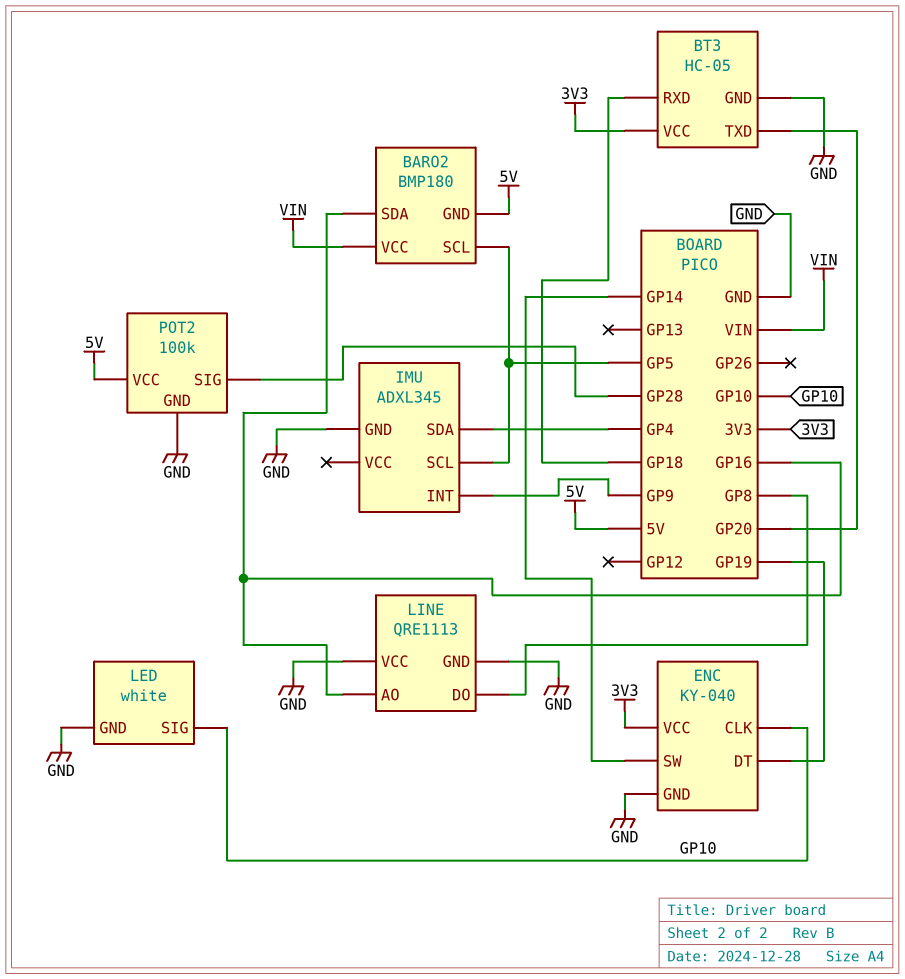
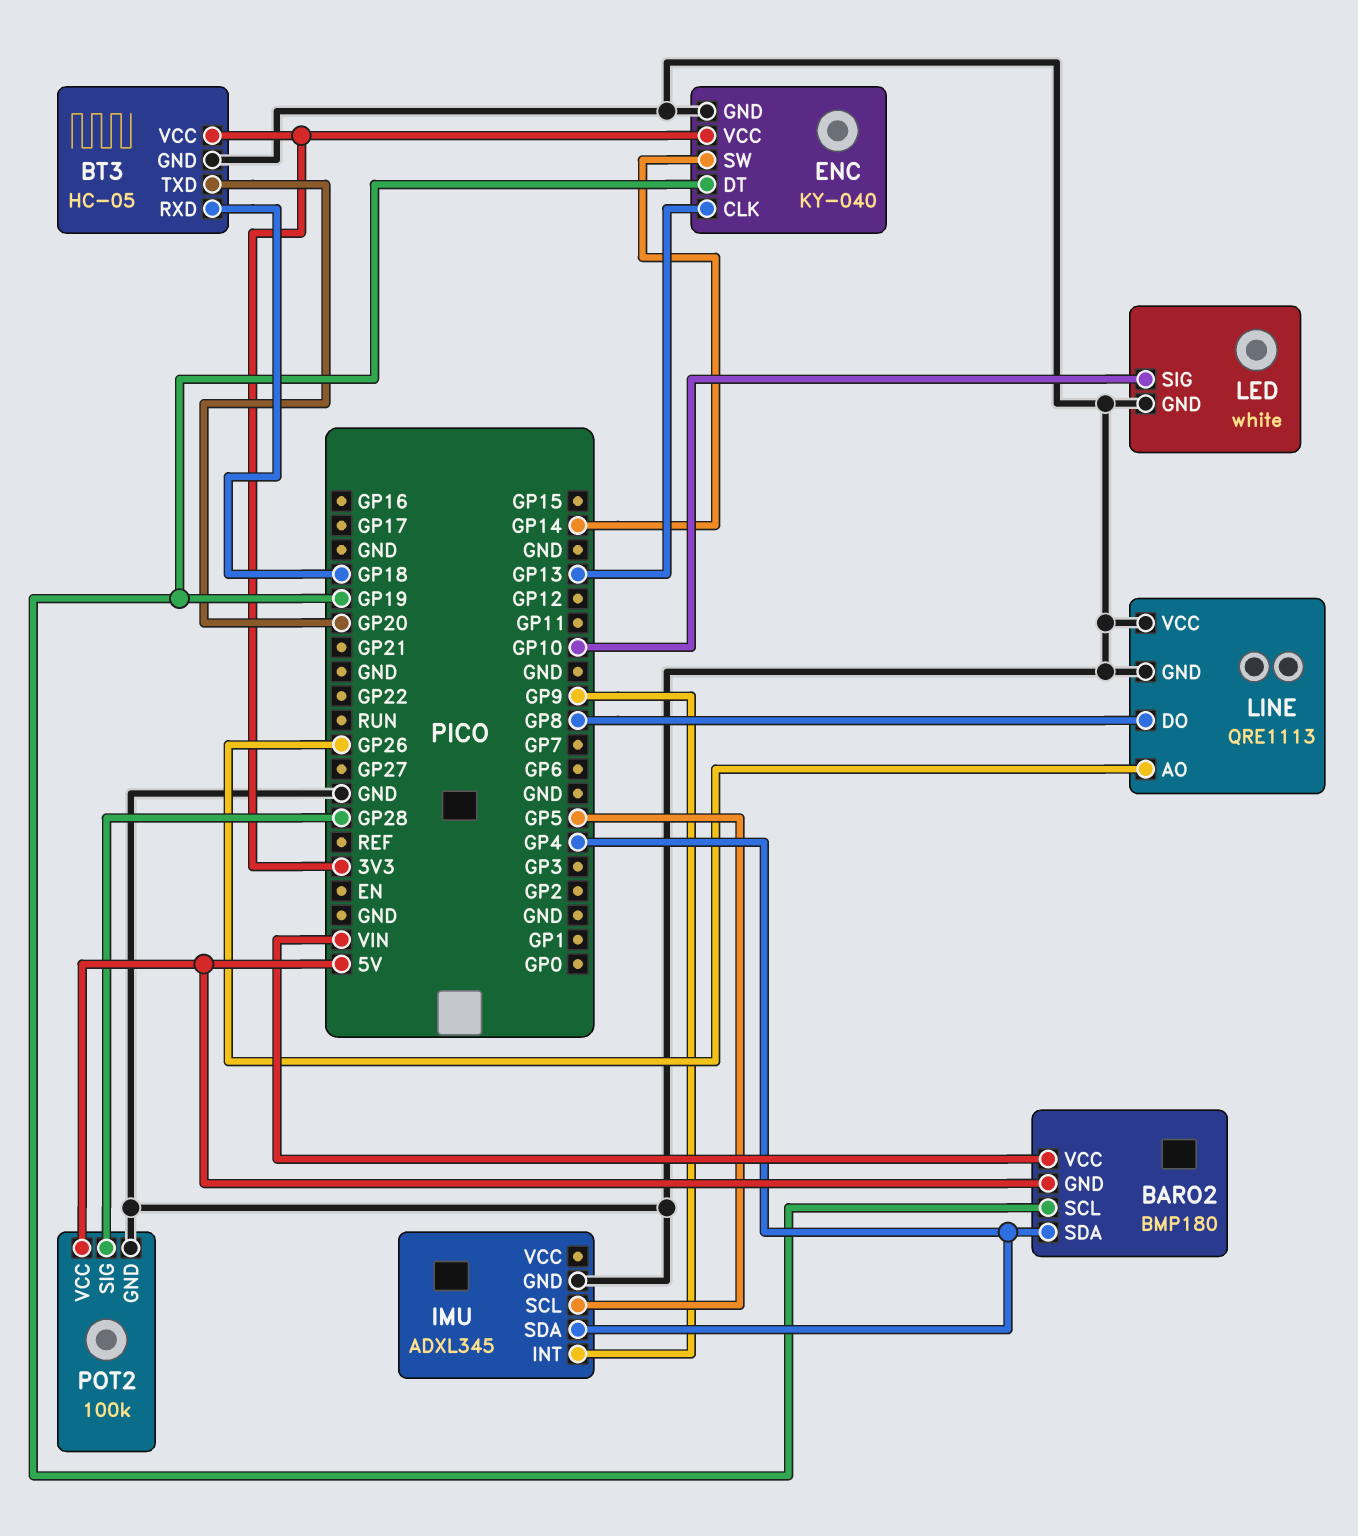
BARO2 pin SCL: GP5 -> GP19
BARO2 pin SDA: GP16 -> GP4
ENC pin CLK: GP10 -> GP13
LINE pin AO: GP16 -> GP26

